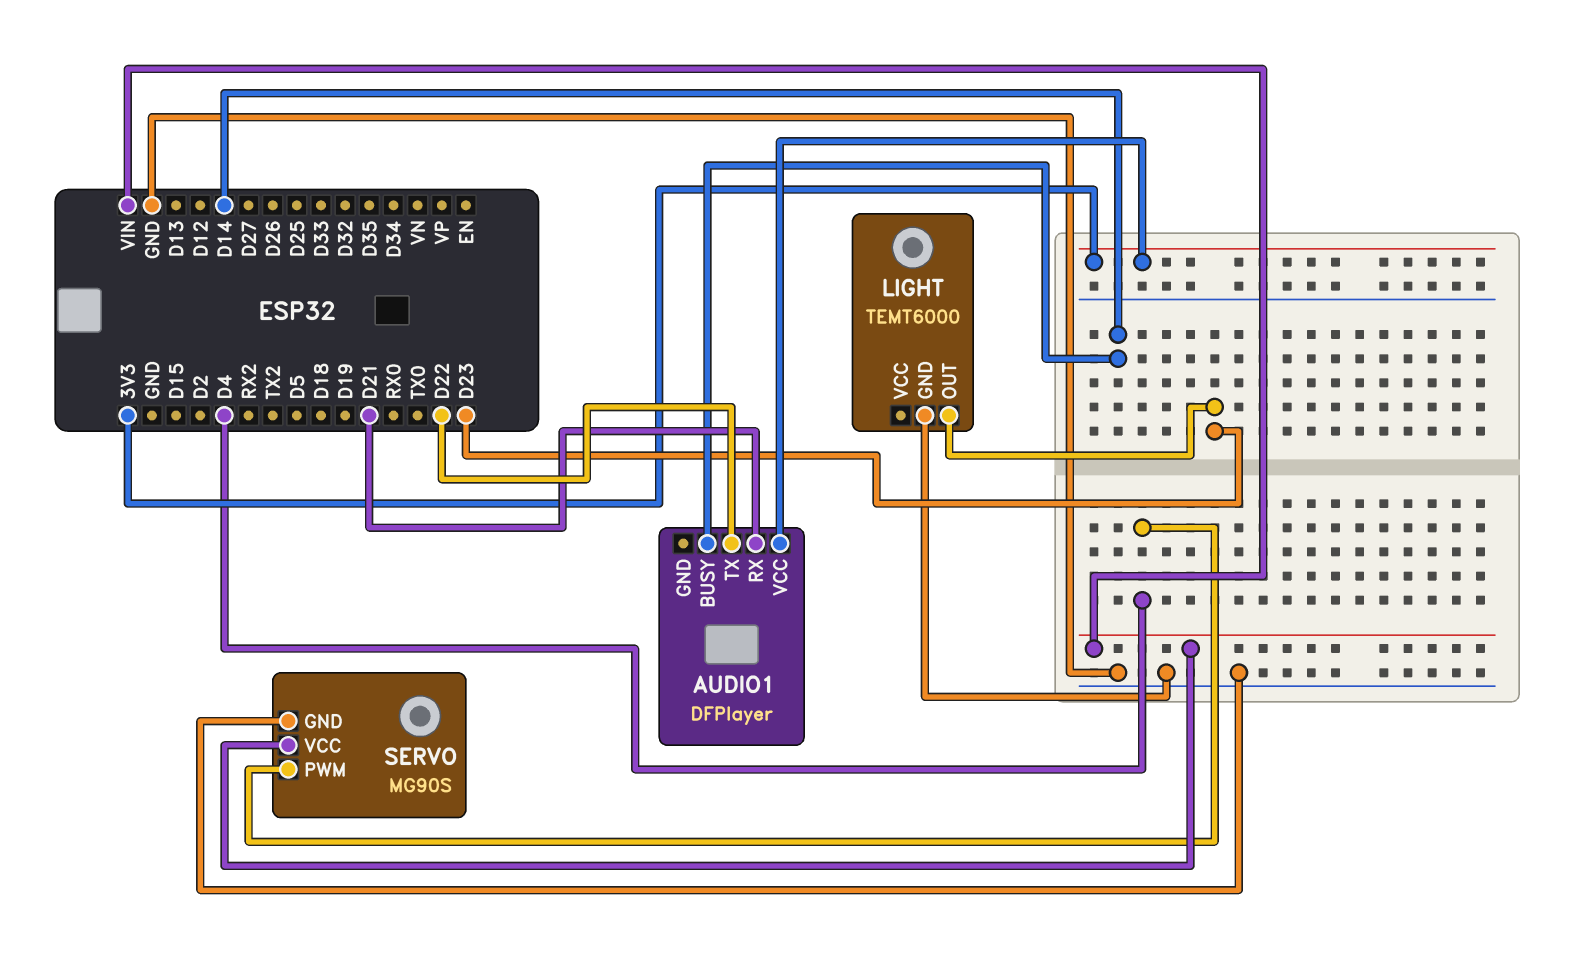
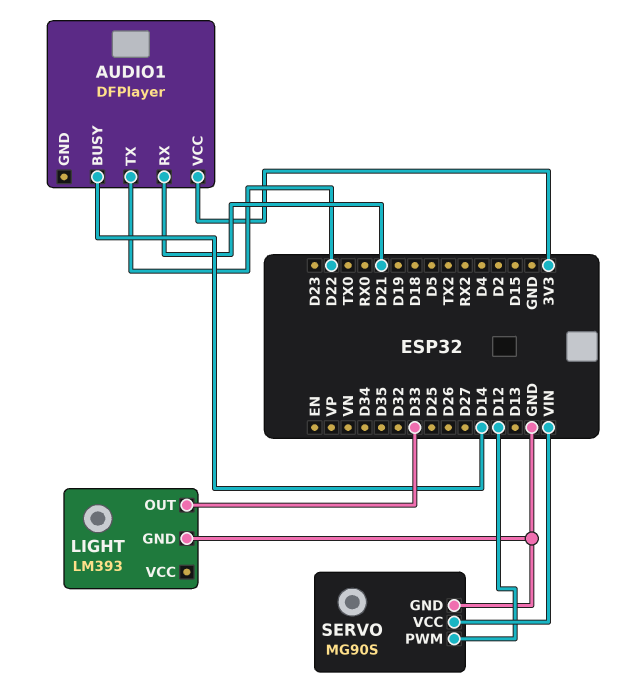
LIGHT: TEMT6000 -> LM393
LIGHT pin OUT: D23 -> D33
SERVO pin PWM: D4 -> D12

